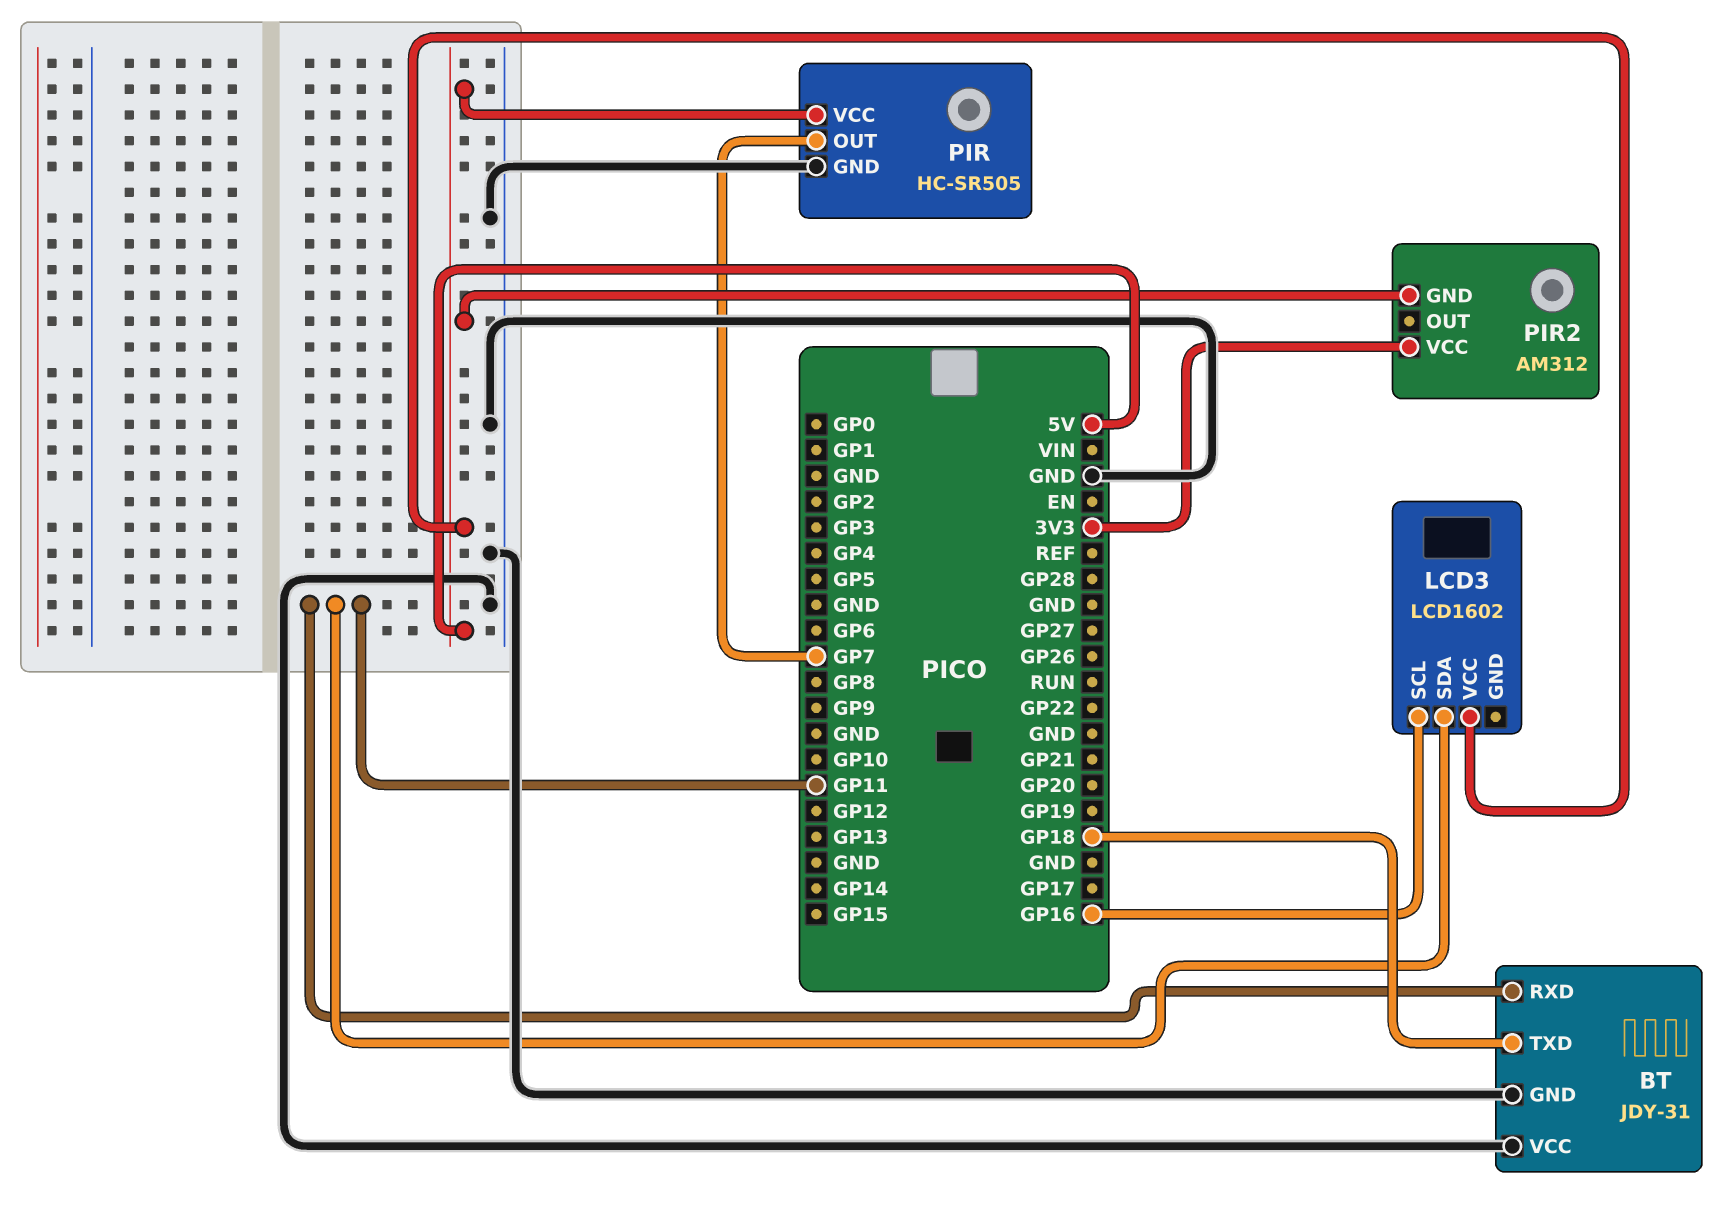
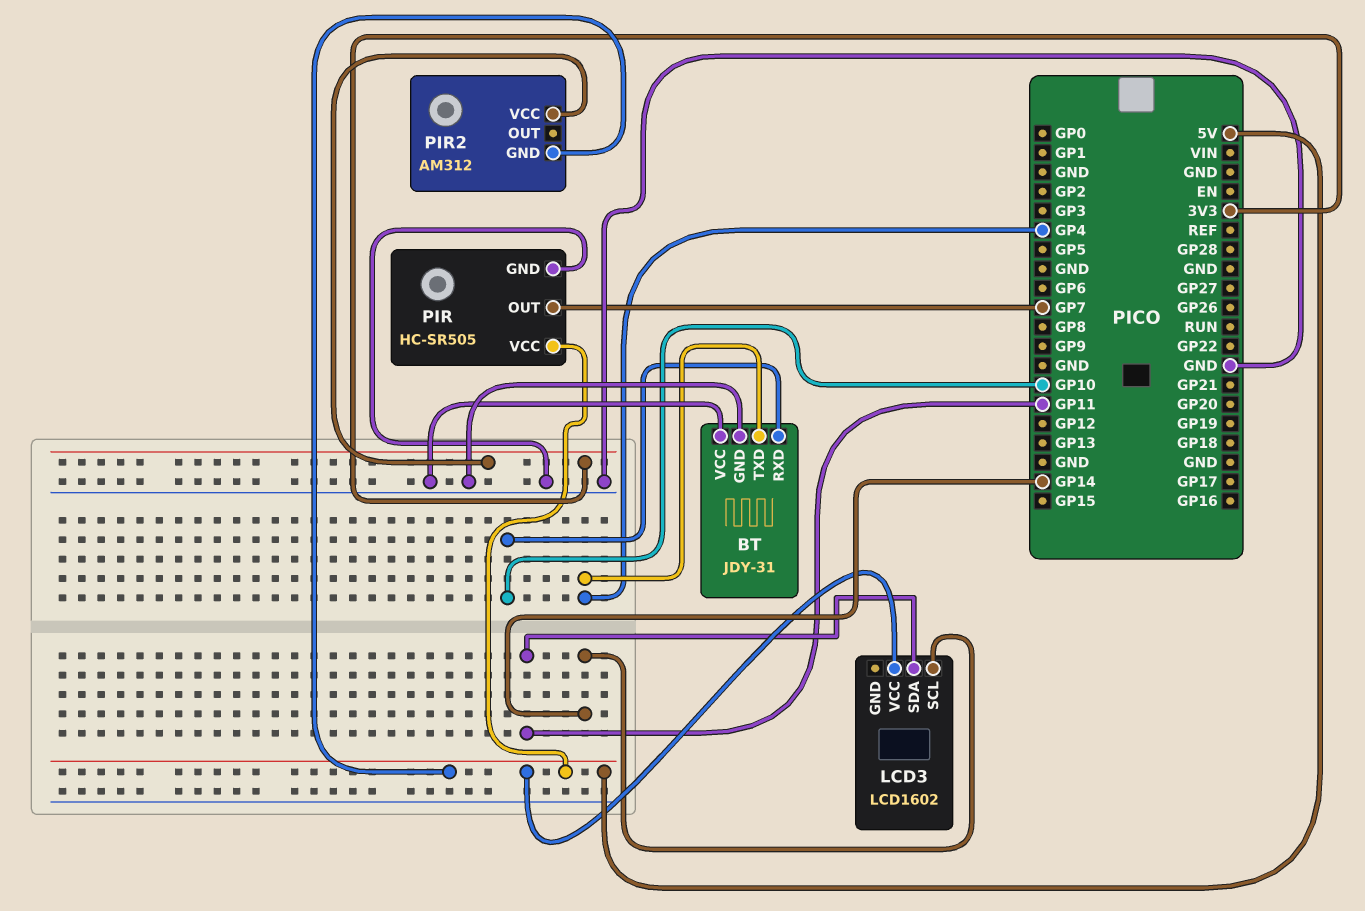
BT pin RXD: GP11 -> GP10
BT pin TXD: GP18 -> GP4
LCD3 pin SCL: GP16 -> GP14

